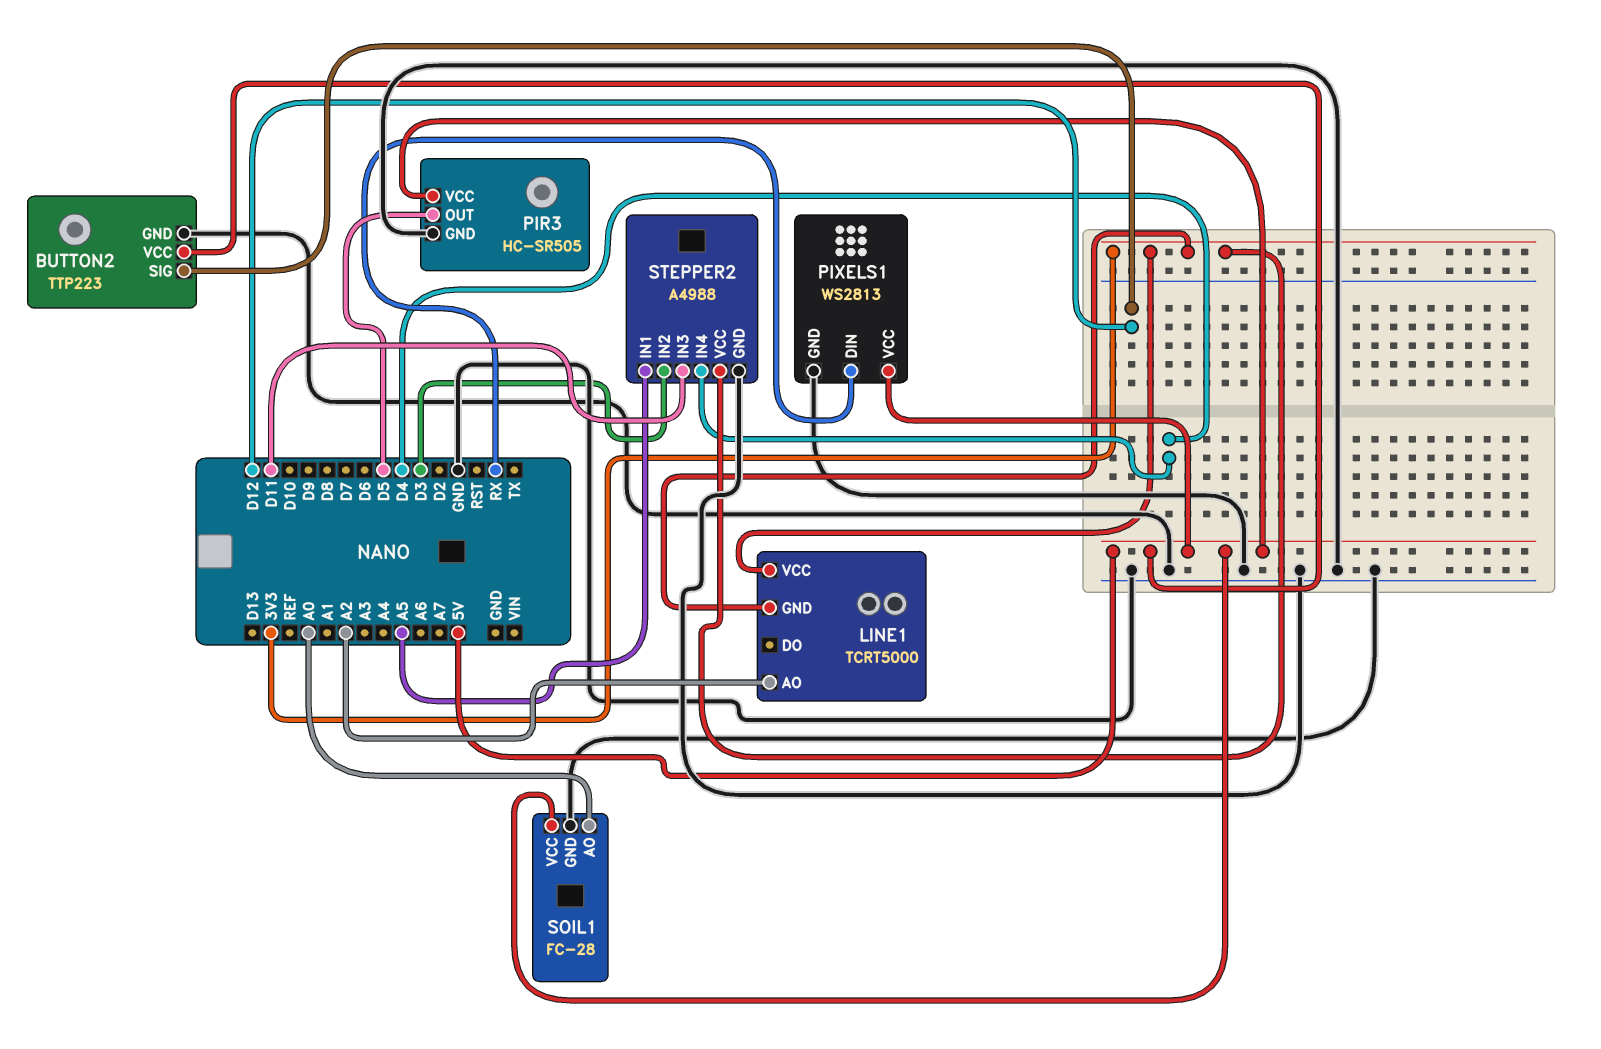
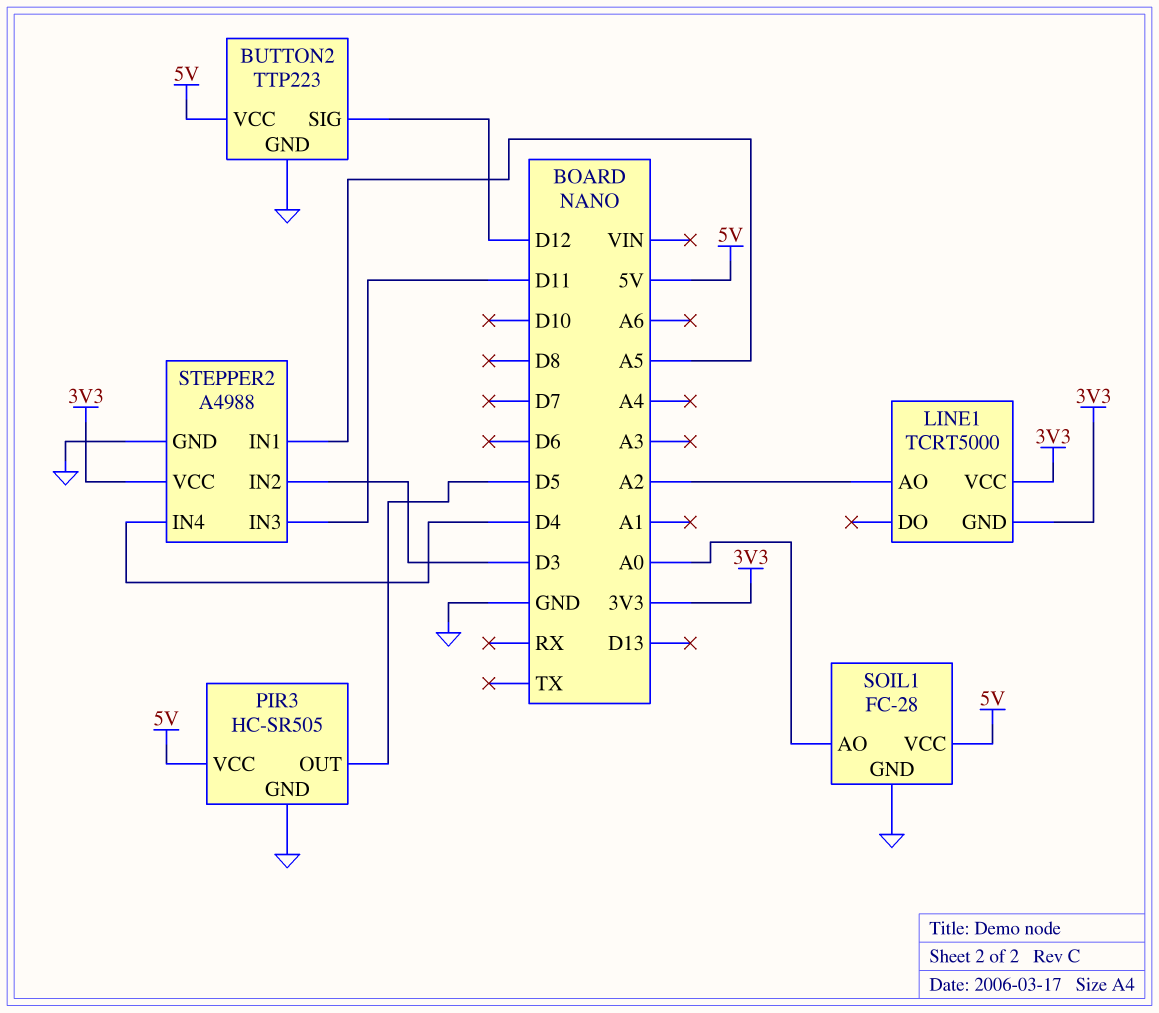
PIXELS1: WS2813 -> none
PIXELS1 pin DIN: RX -> none
PIXELS1 pin GND: GND -> none
PIXELS1 pin VCC: 5V -> none

